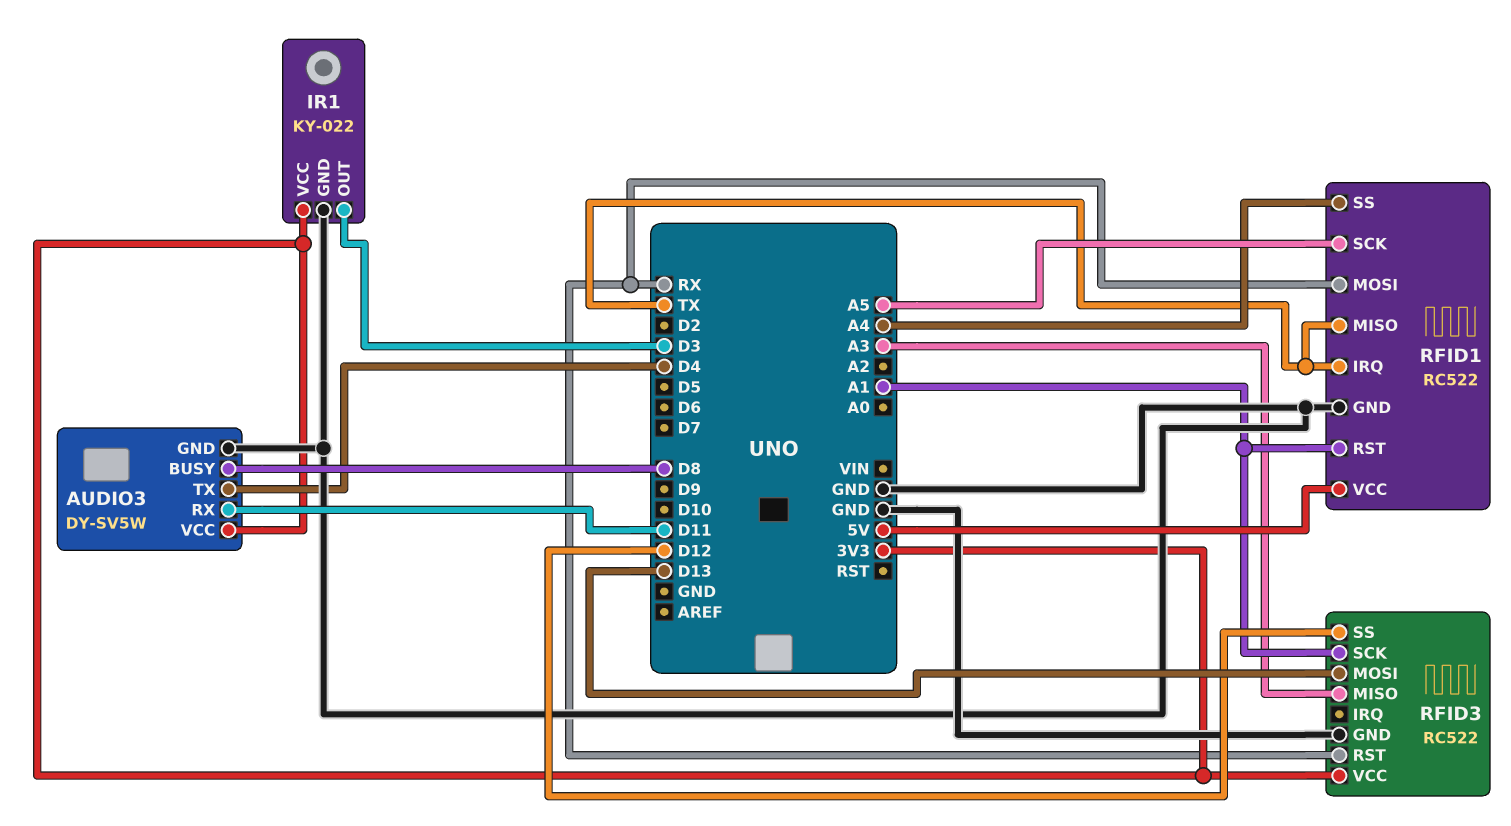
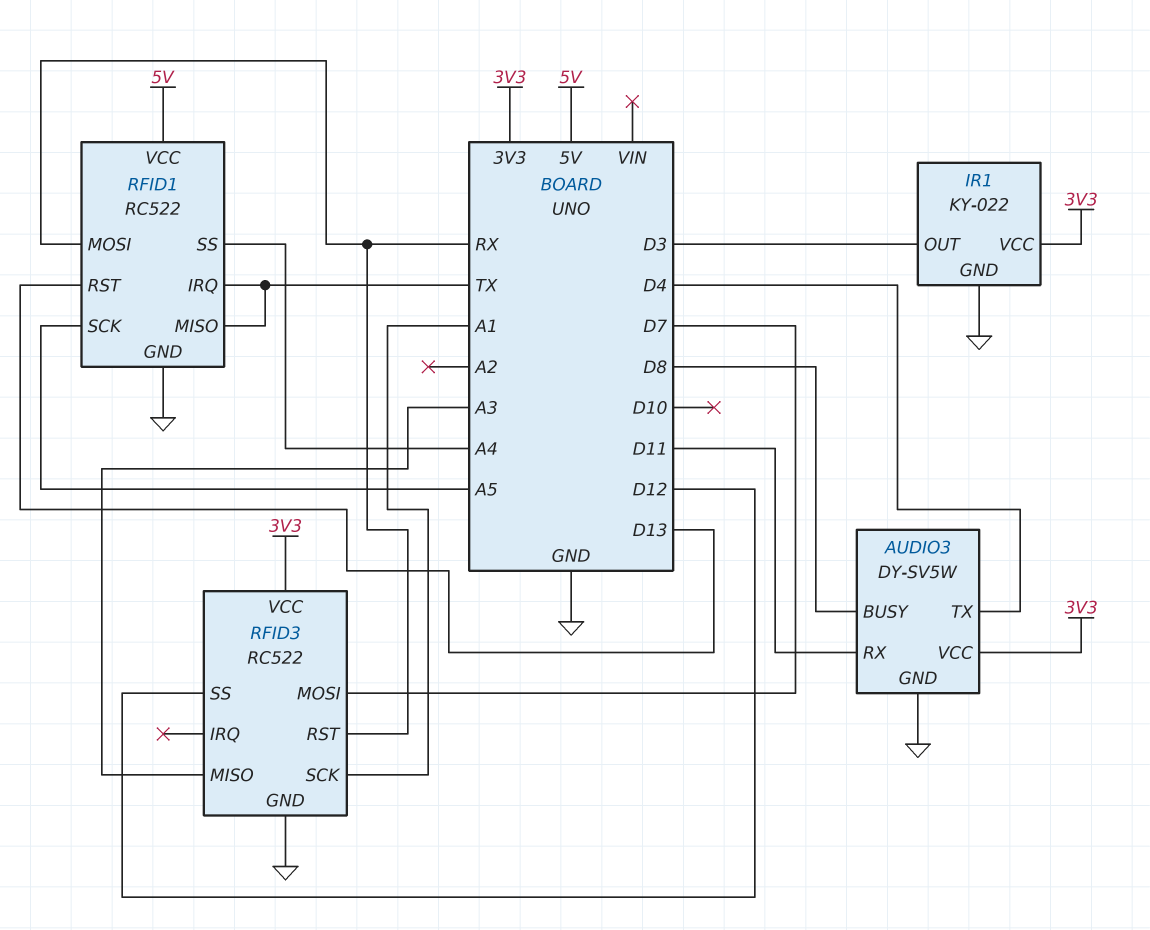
RFID1 pin RST: A1 -> D13
RFID3 pin MOSI: D13 -> D7

